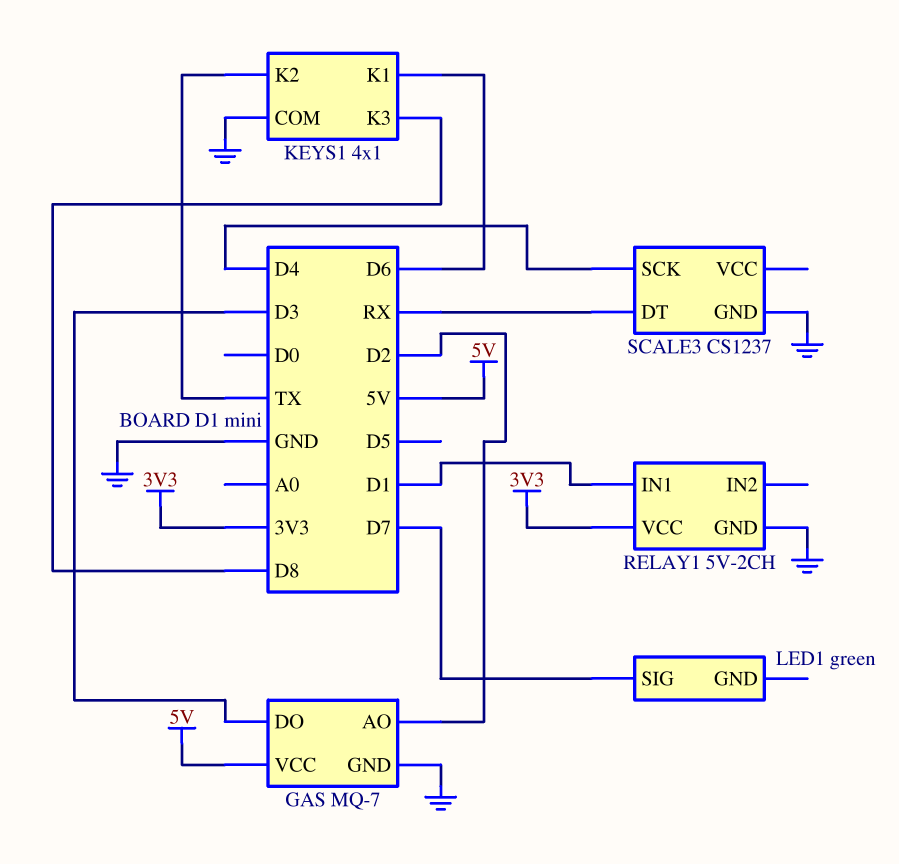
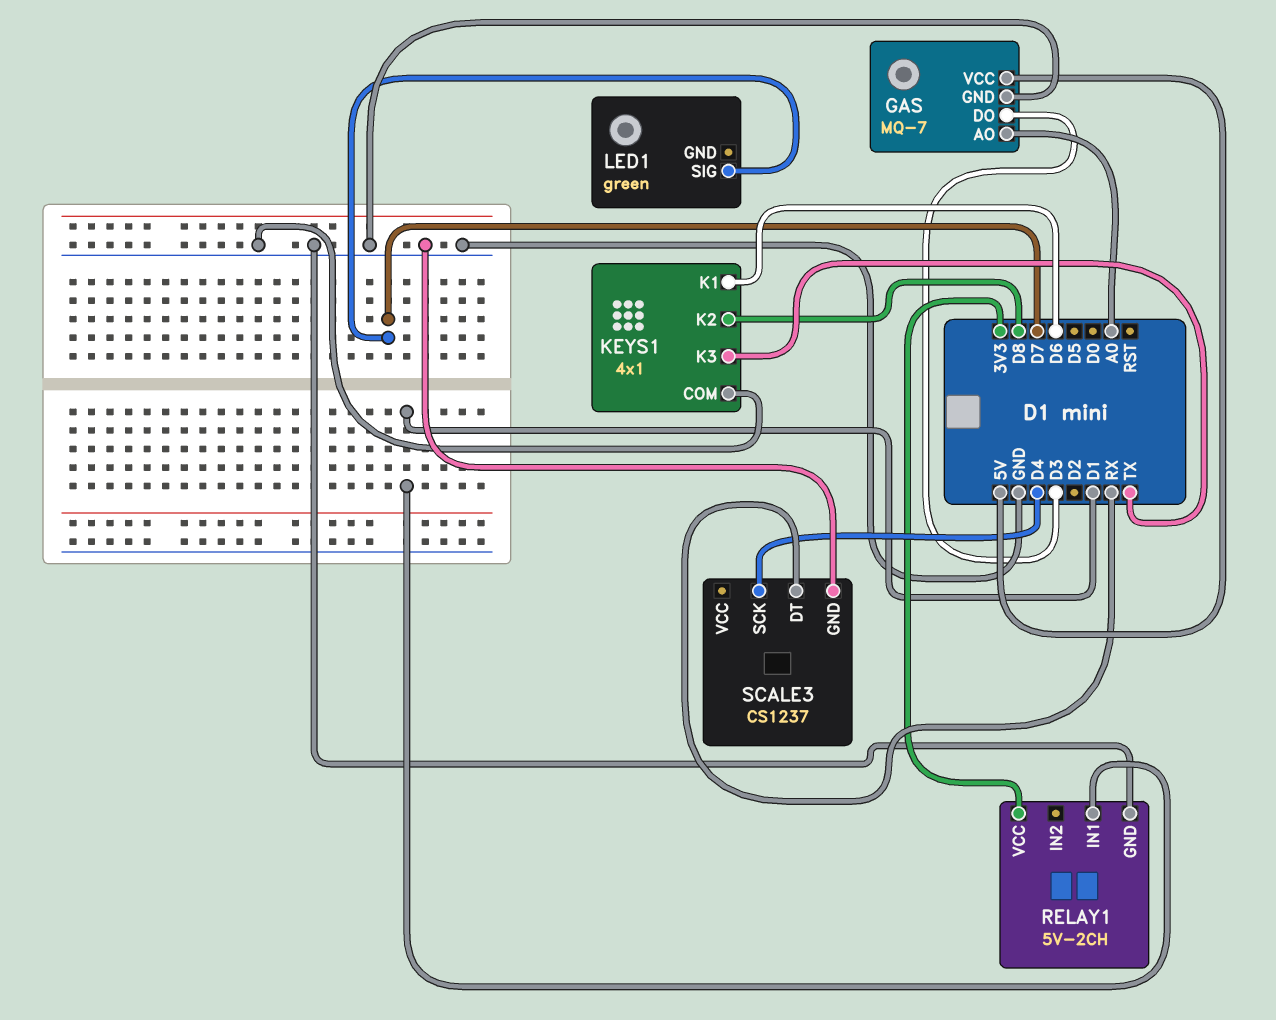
GAS pin AO: D2 -> A0
KEYS1 pin K2: TX -> D8
KEYS1 pin K3: D8 -> TX

